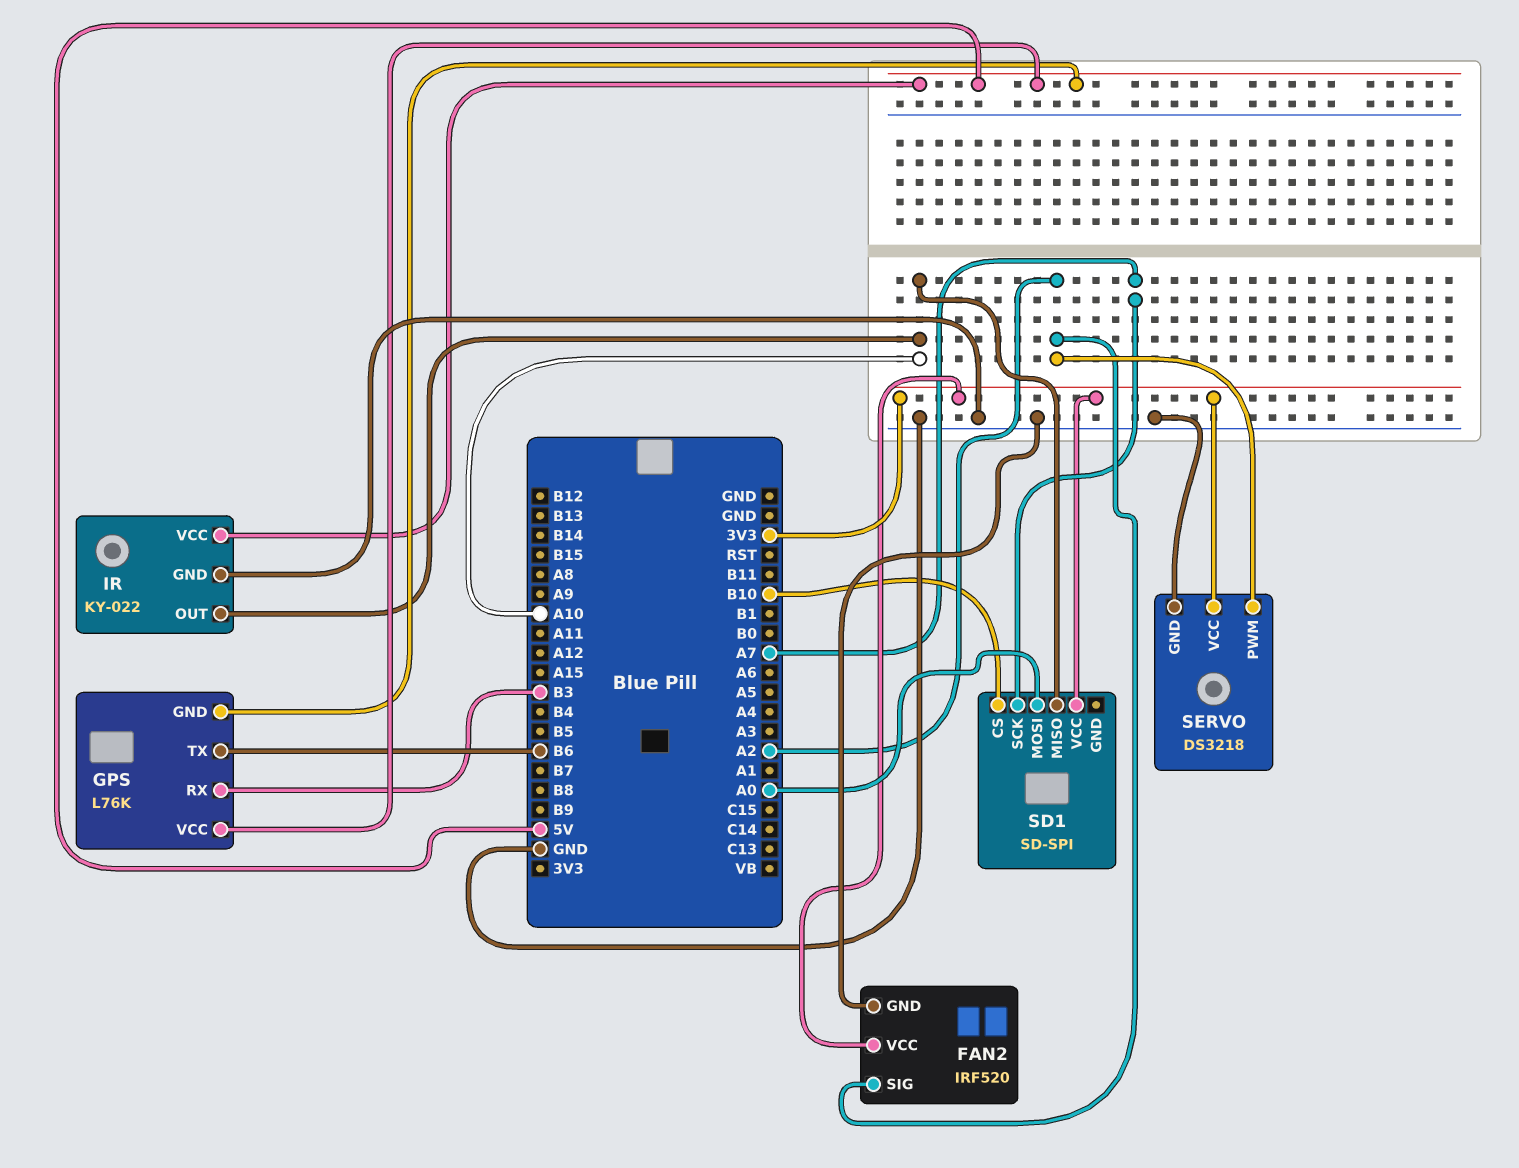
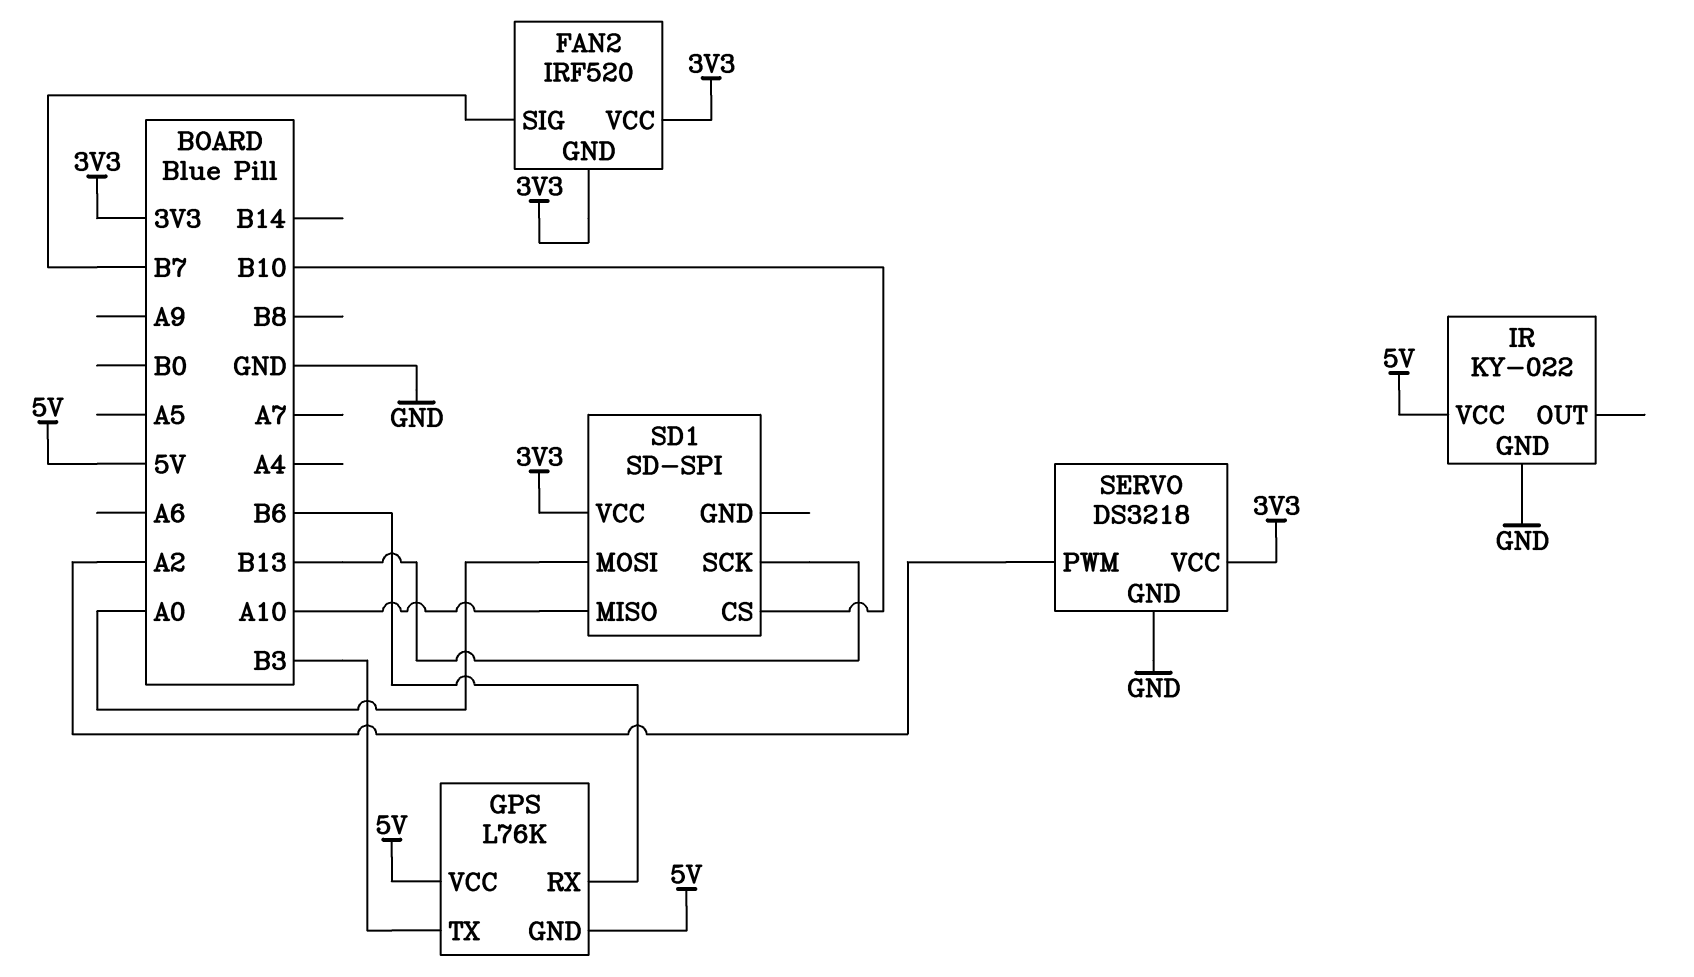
FAN2 pin GND: GND -> 3V3
FAN2 pin SIG: A2 -> B7
GPS pin RX: B3 -> B6
GPS pin TX: B6 -> B3
IR pin OUT: A10 -> none
SD1 pin SCK: A7 -> B13

